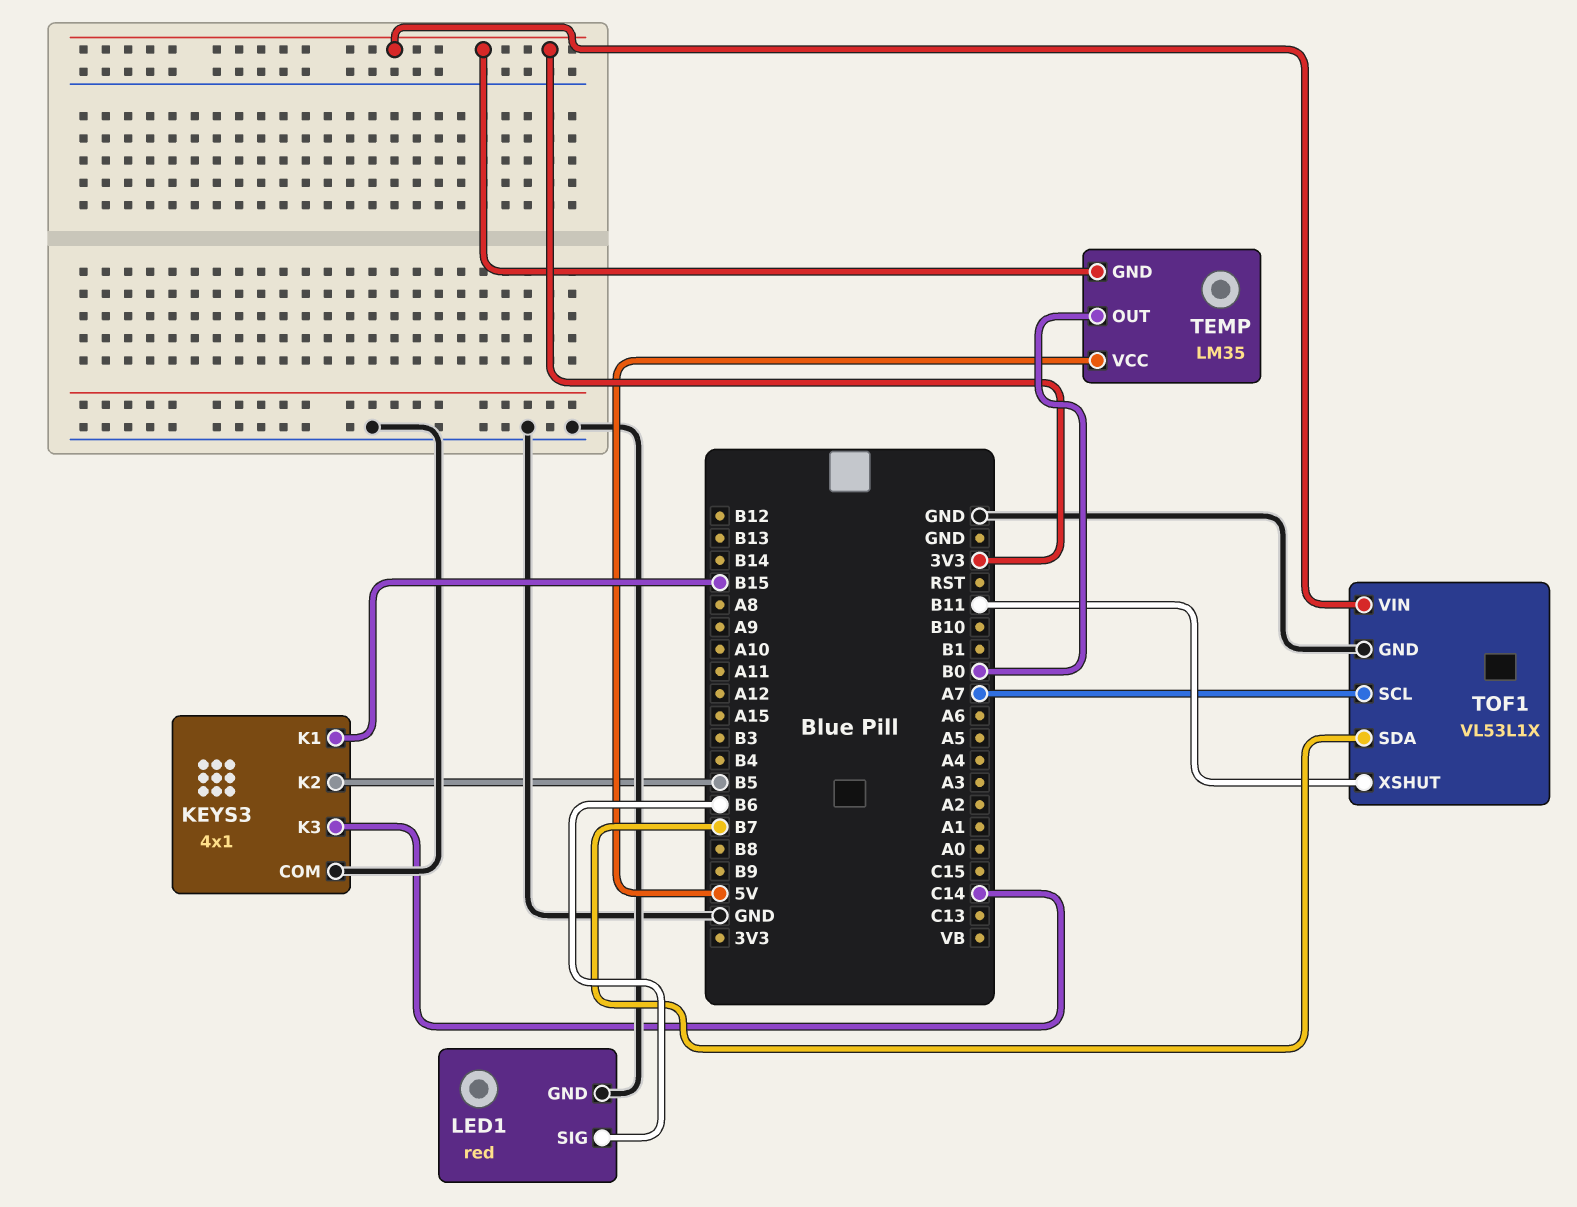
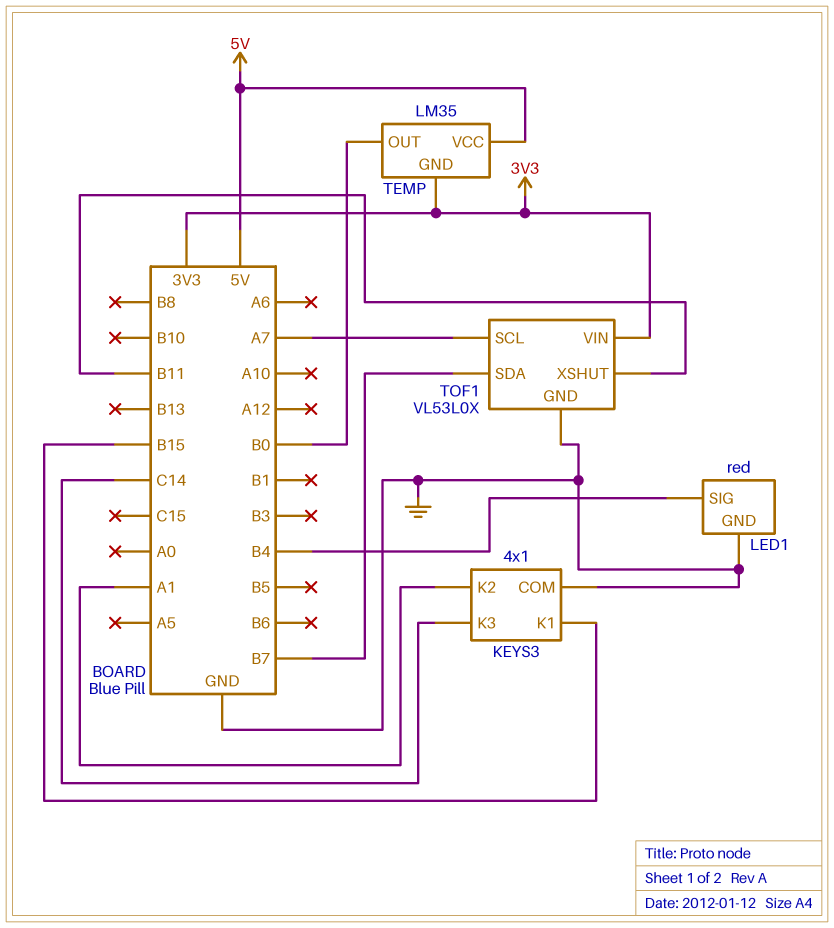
KEYS3 pin K2: B5 -> A1
LED1 pin SIG: B6 -> B4
TOF1: VL53L1X -> VL53L0X

